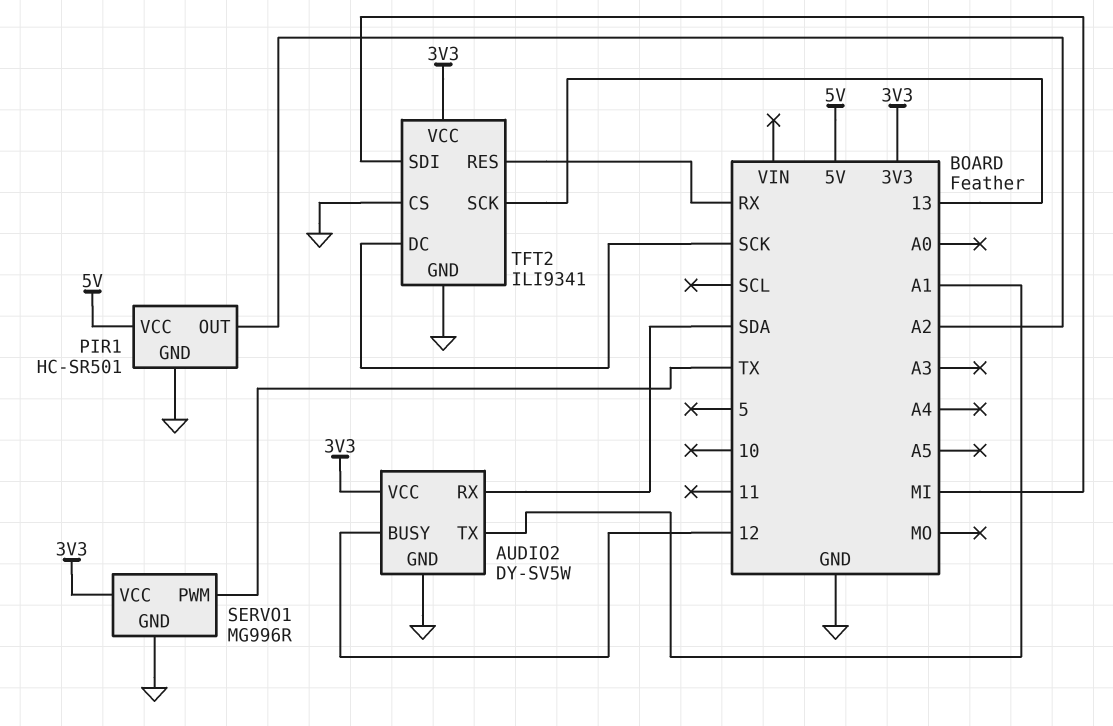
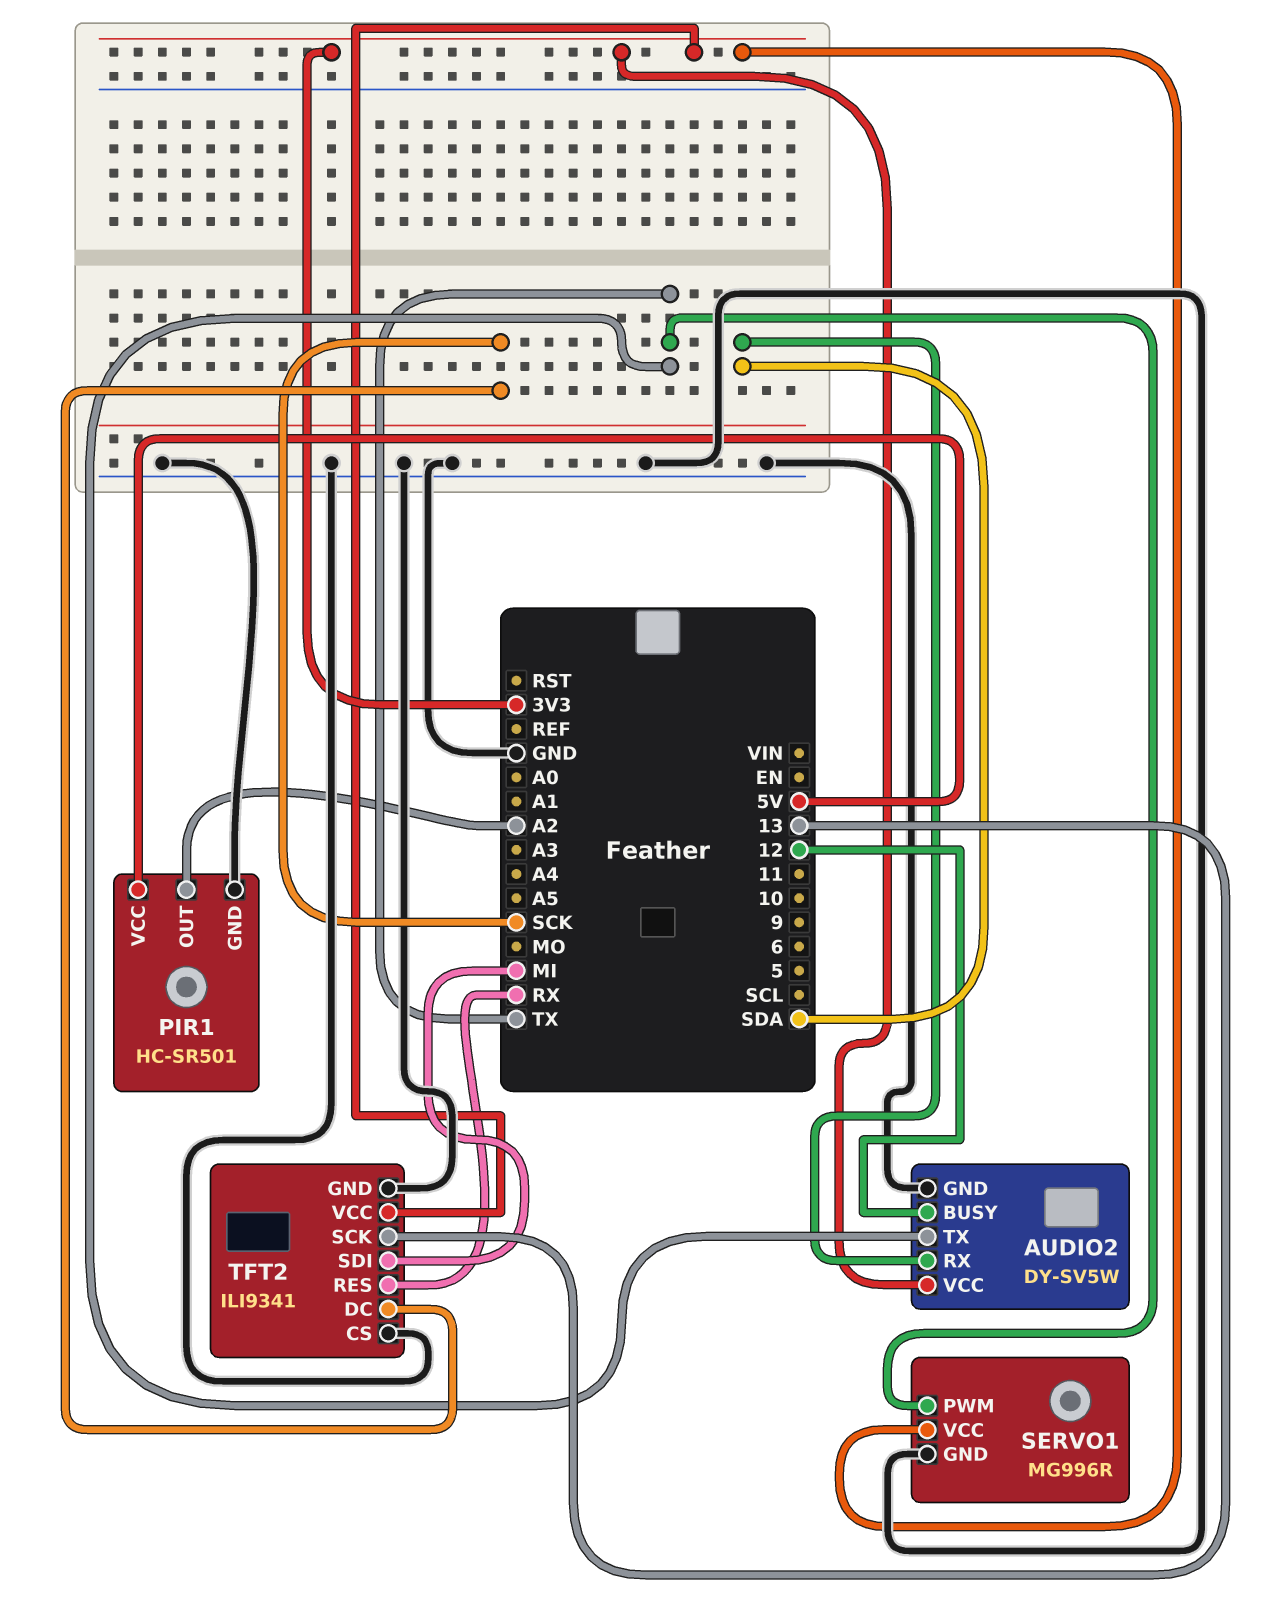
AUDIO2 pin TX: A1 -> TX

